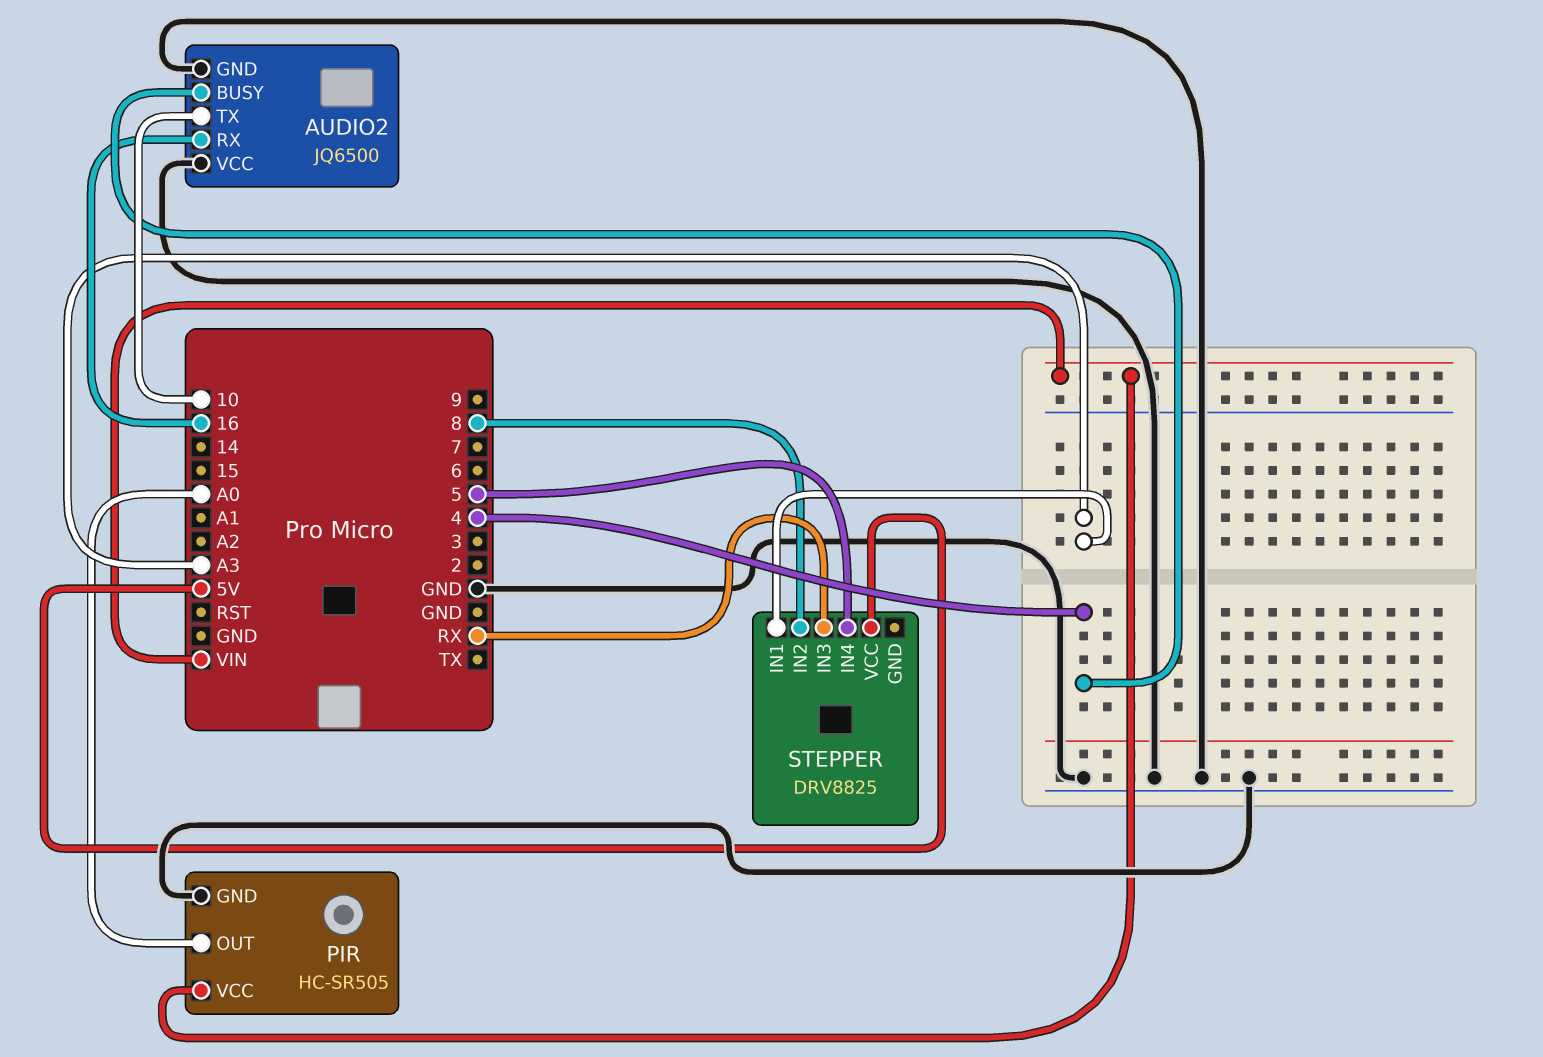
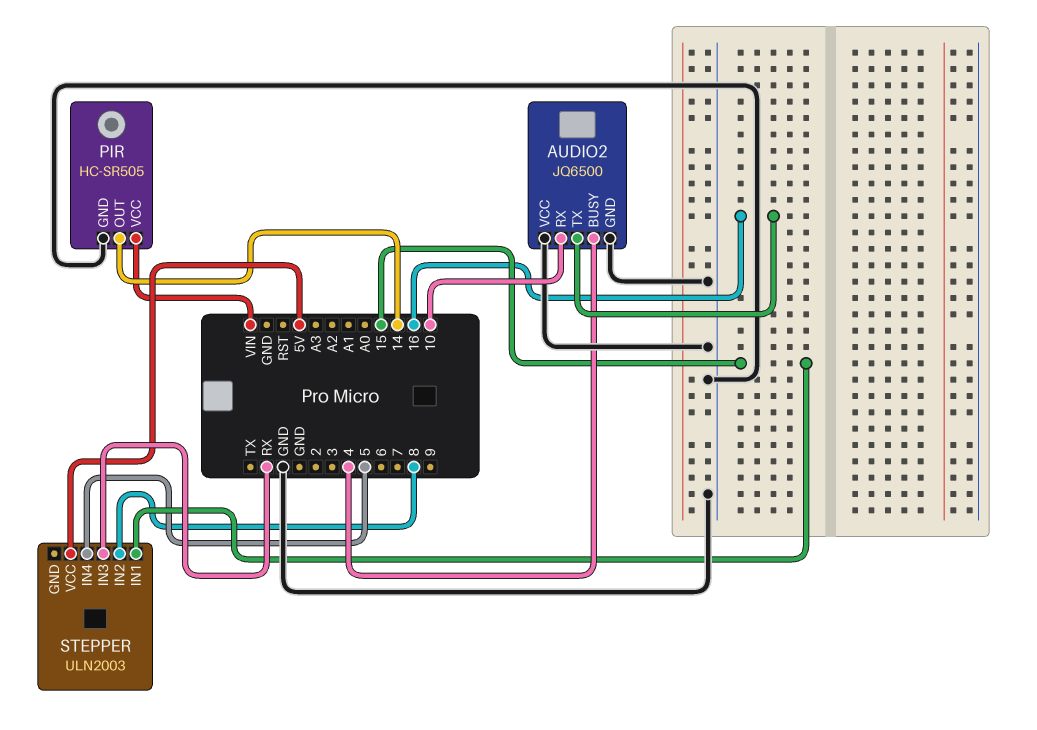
AUDIO2 pin RX: 16 -> 10
AUDIO2 pin TX: 10 -> 16
PIR pin OUT: A0 -> 14
STEPPER: DRV8825 -> ULN2003
STEPPER pin IN1: A3 -> 15

